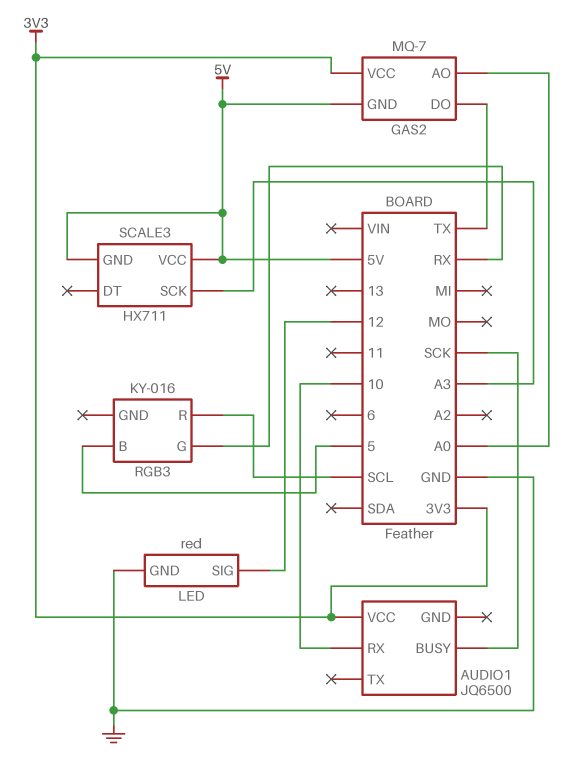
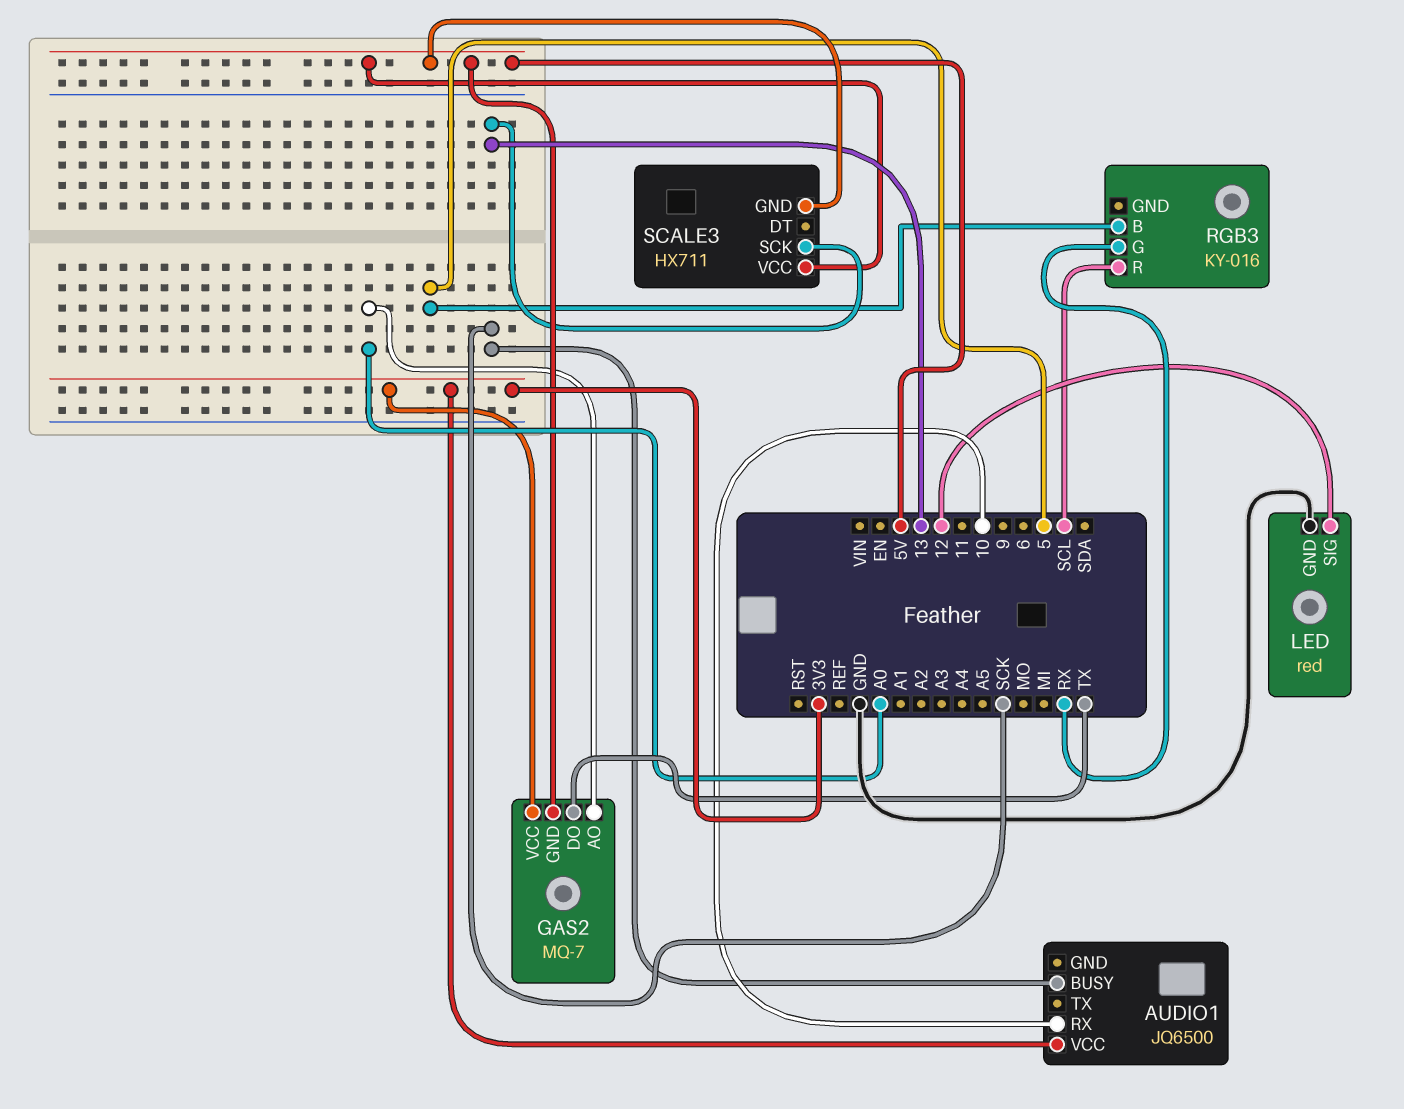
SCALE3 pin SCK: A3 -> 13

